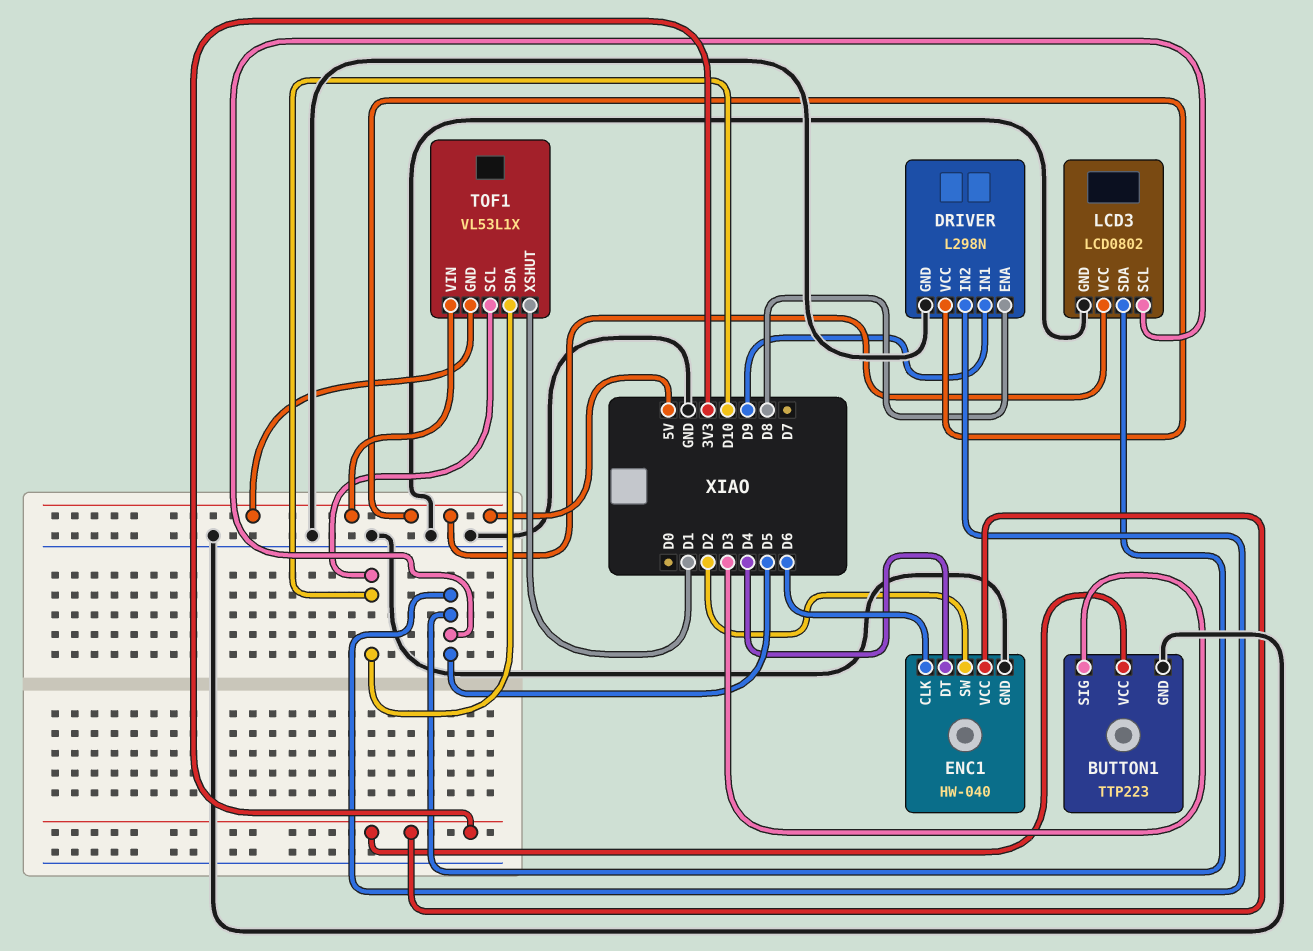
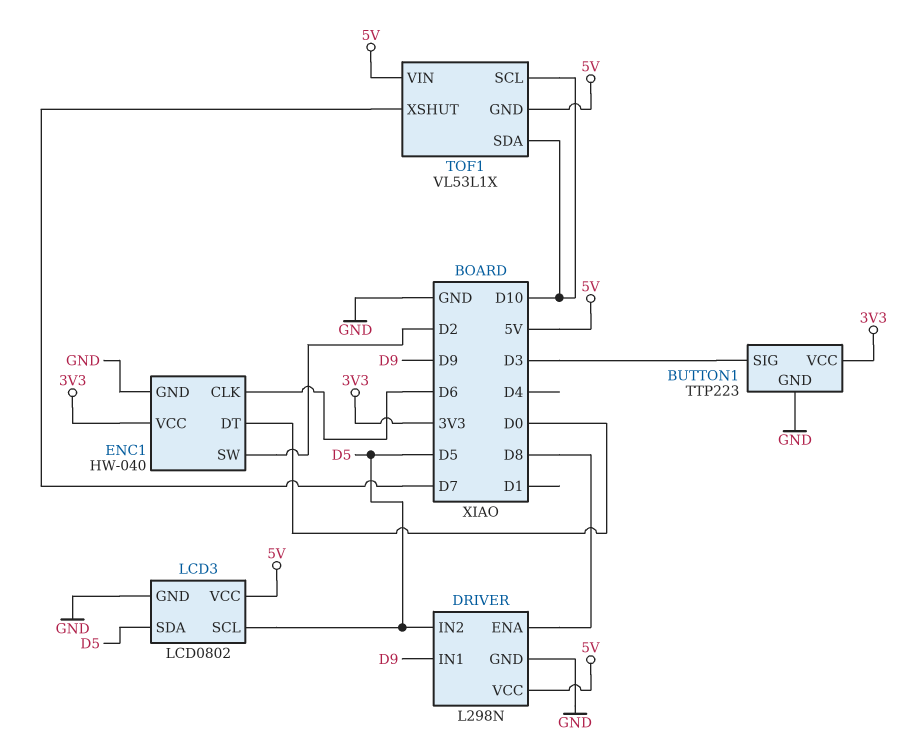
ENC1 pin DT: D4 -> D0
TOF1 pin XSHUT: D1 -> D7

